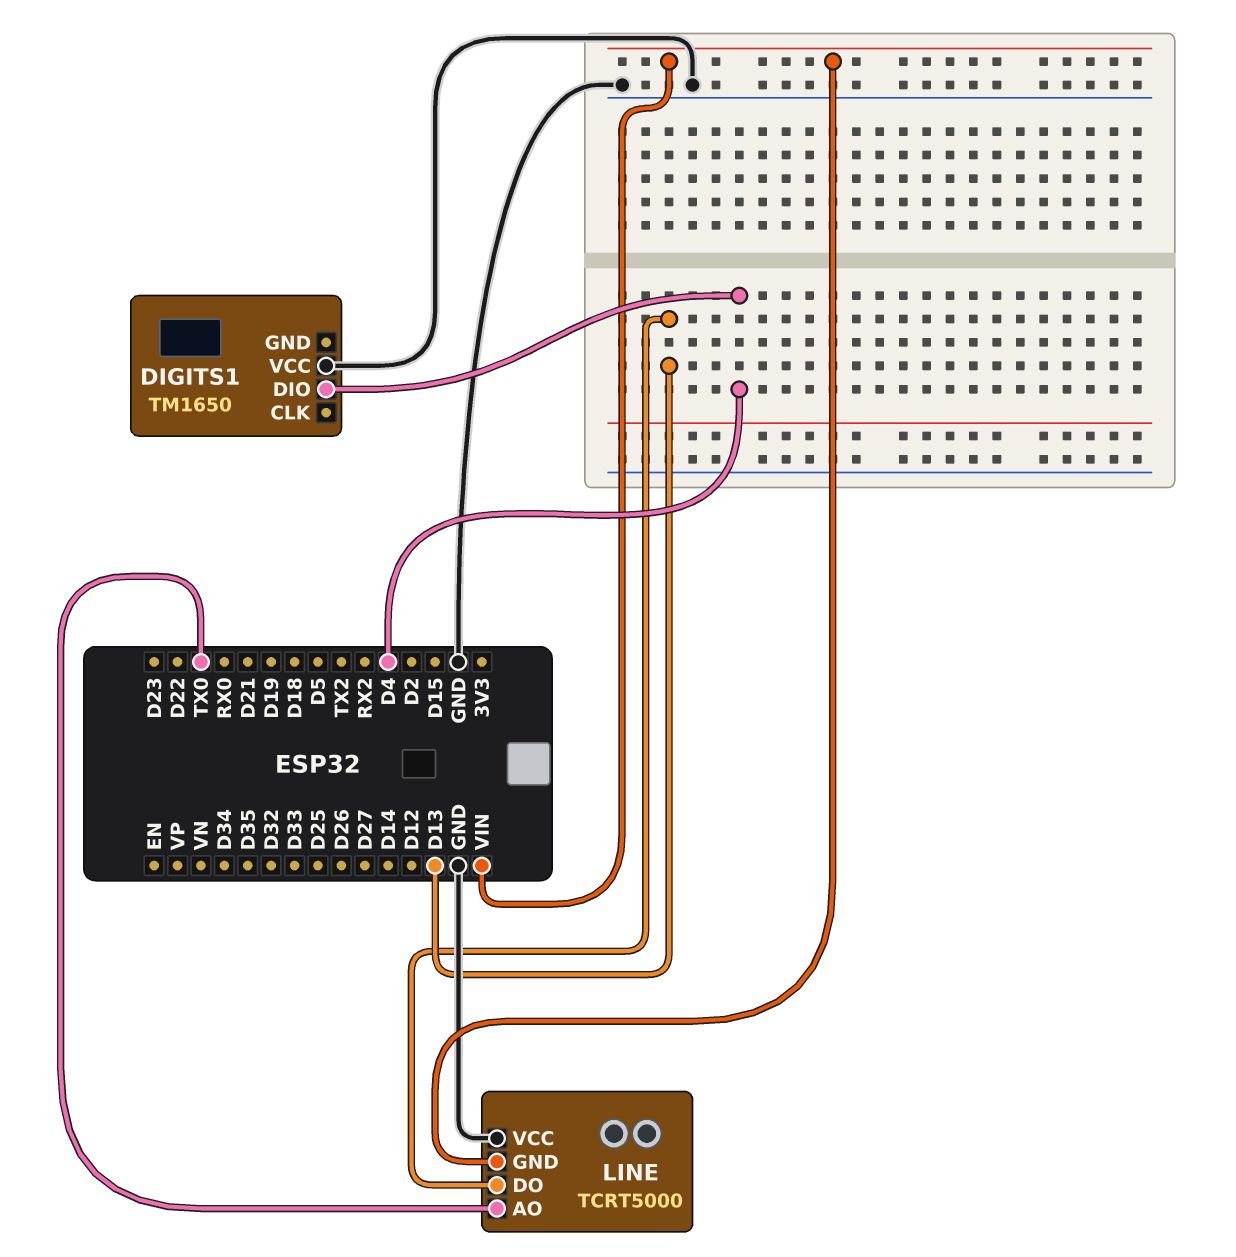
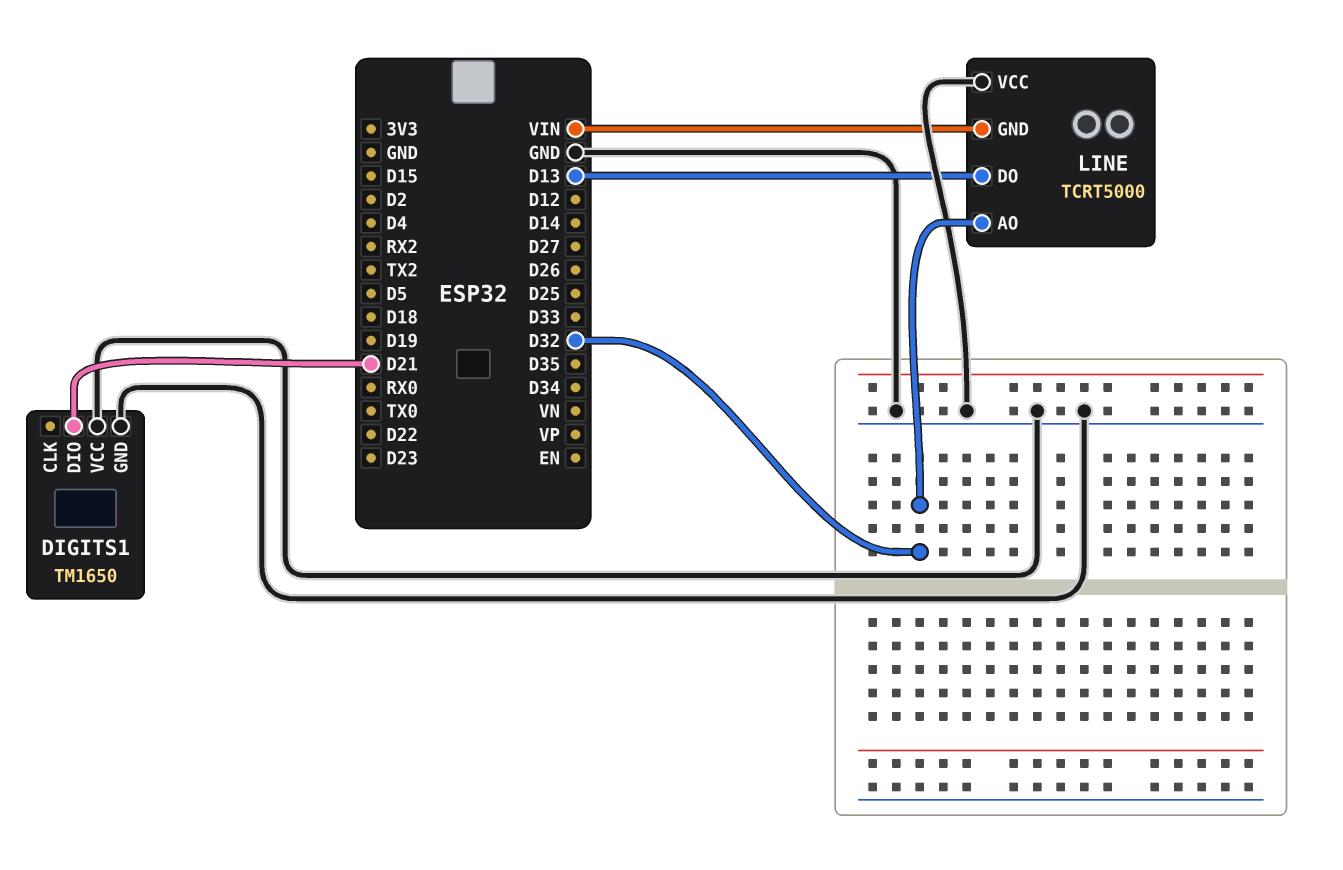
DIGITS1 pin DIO: D4 -> D21
DIGITS1 pin GND: none -> GND
LINE pin AO: TX0 -> D32

